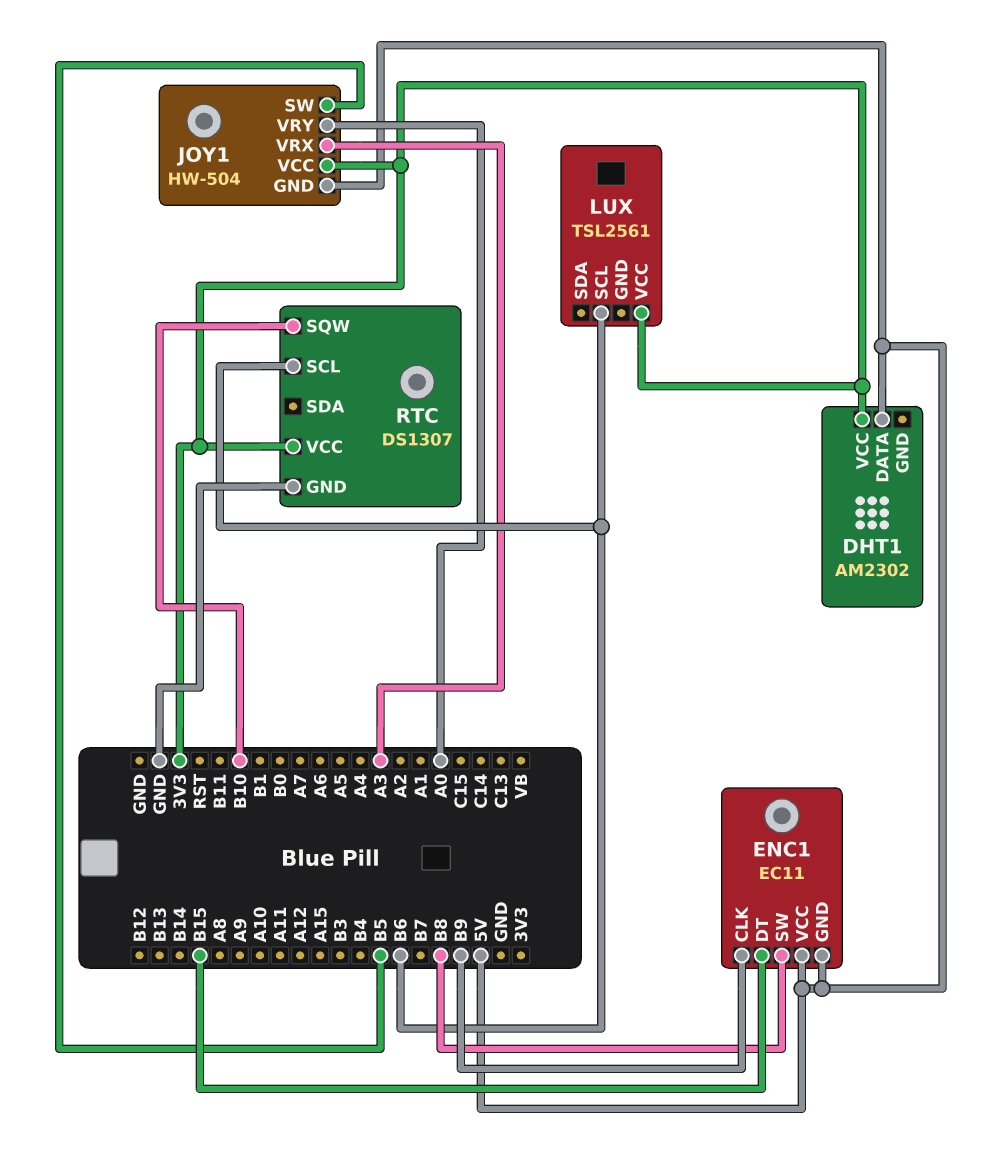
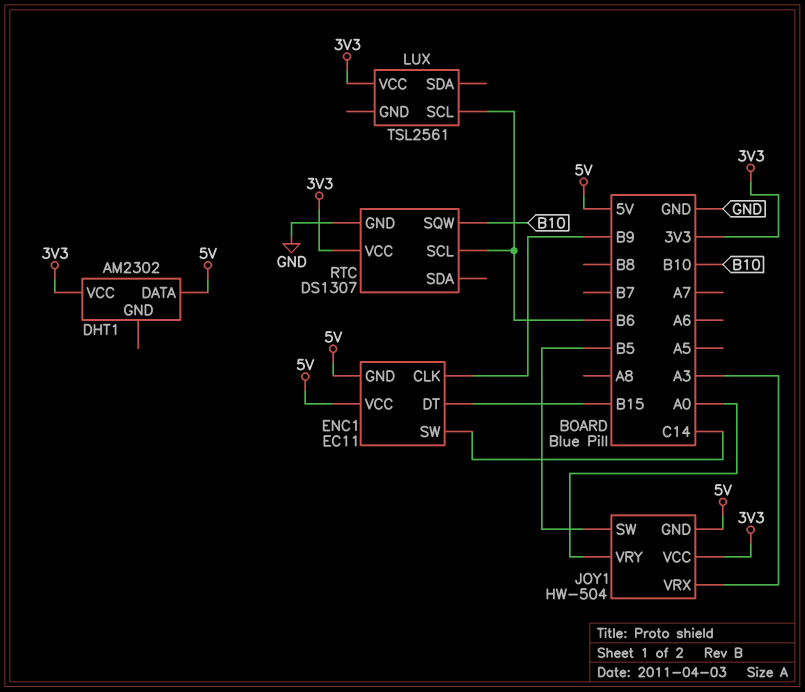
ENC1 pin SW: B8 -> C14

